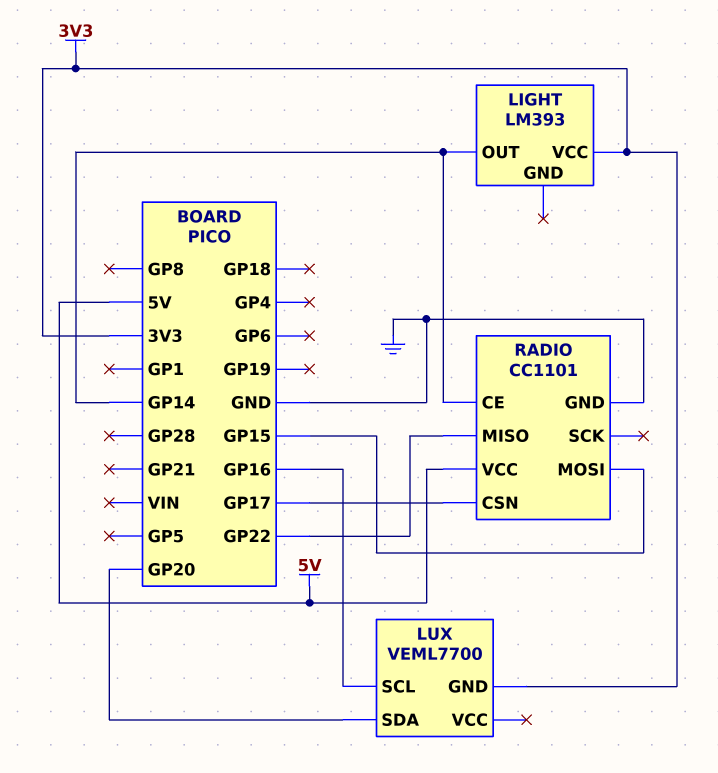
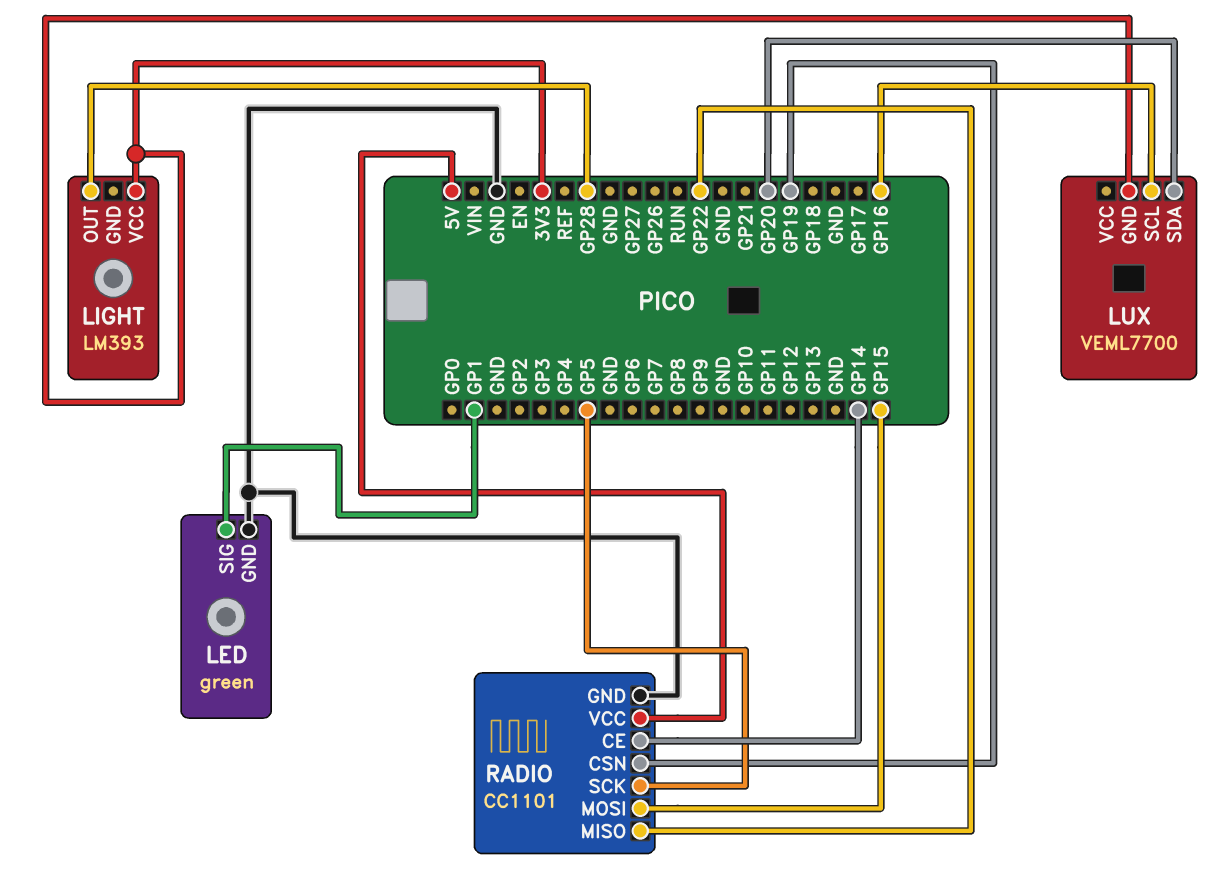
LED: none -> green
LED pin GND: none -> GND
LED pin SIG: none -> GP1
LIGHT pin OUT: GP14 -> GP28
RADIO pin CSN: GP17 -> GP19
RADIO pin SCK: none -> GP5

